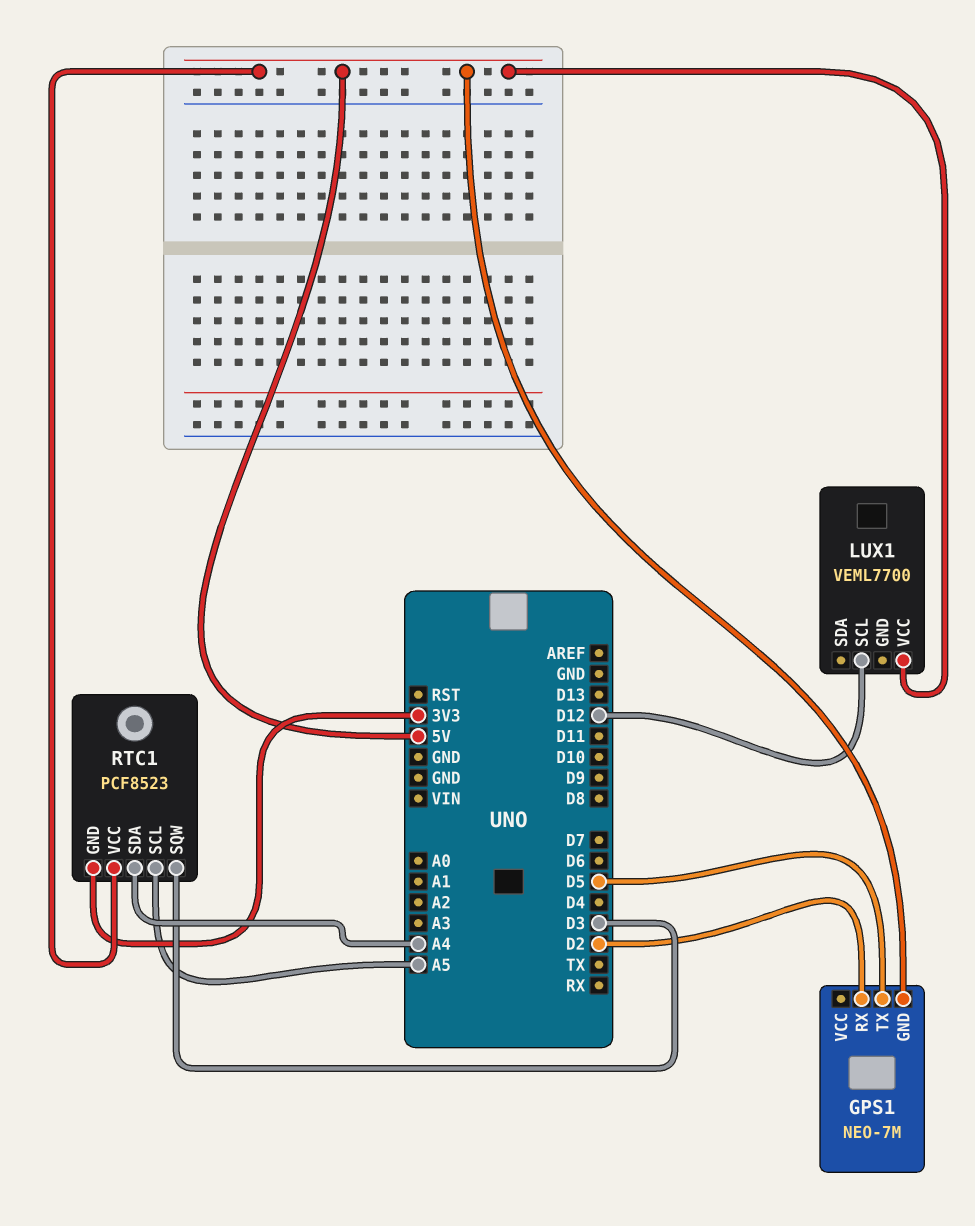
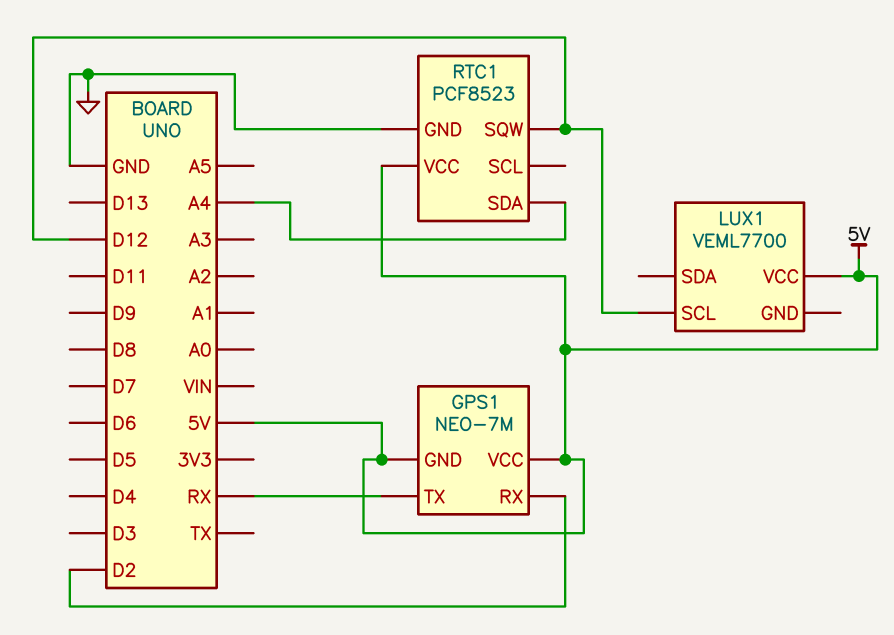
GPS1 pin TX: D5 -> RX
GPS1 pin VCC: none -> 5V
RTC1 pin GND: 3V3 -> GND
RTC1 pin SCL: A5 -> none
RTC1 pin SQW: D3 -> D12

